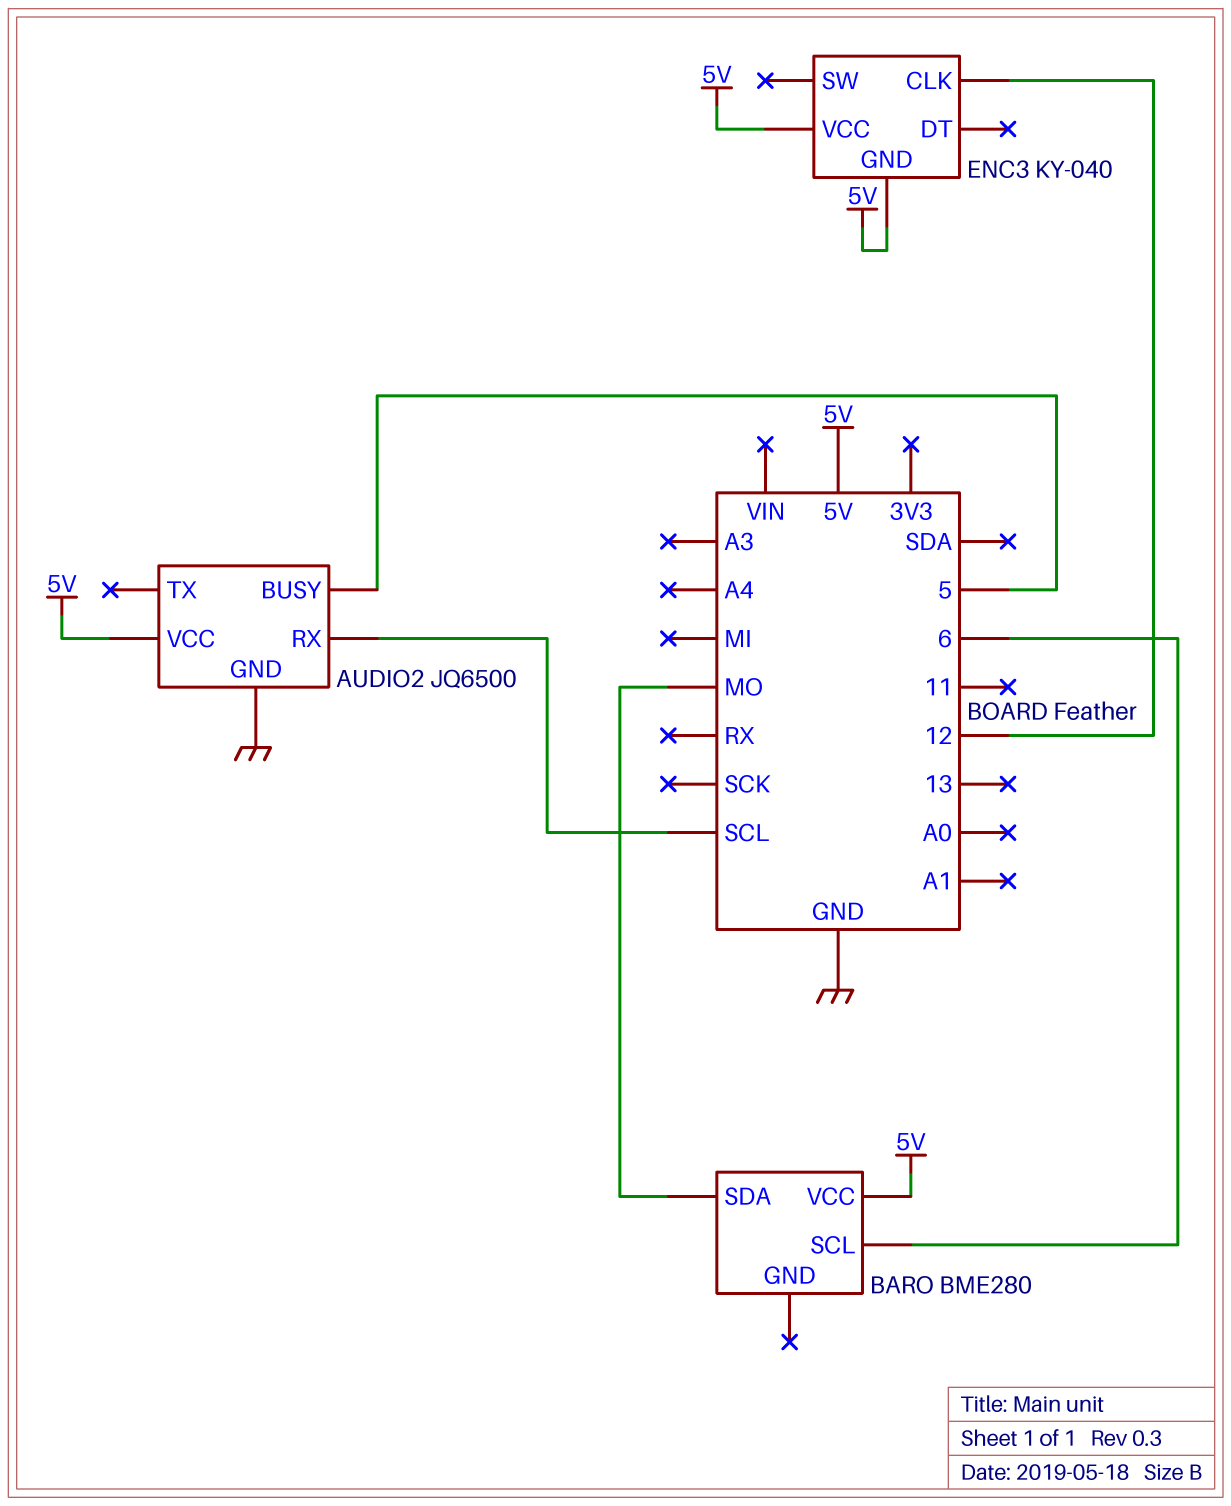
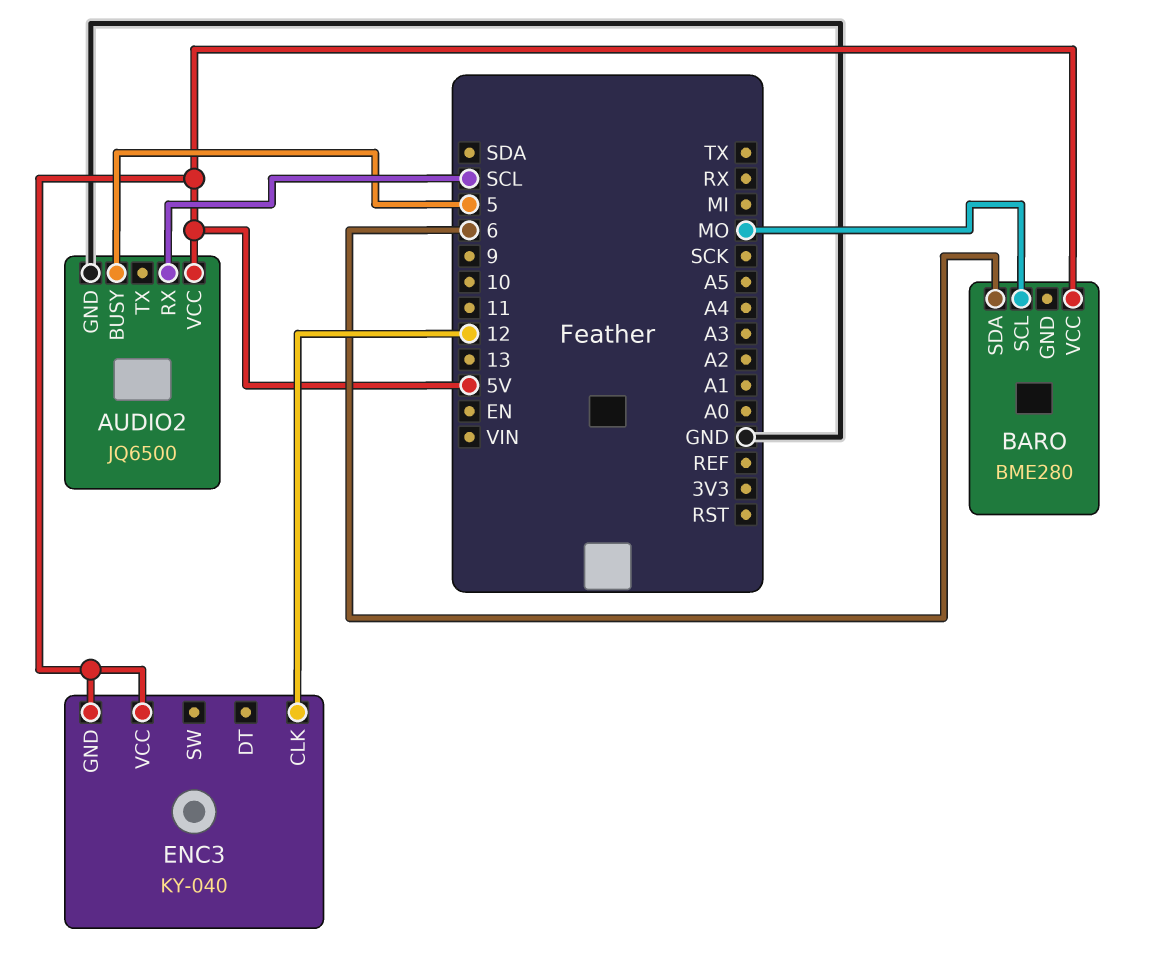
BARO pin SCL: 6 -> MO
BARO pin SDA: MO -> 6

